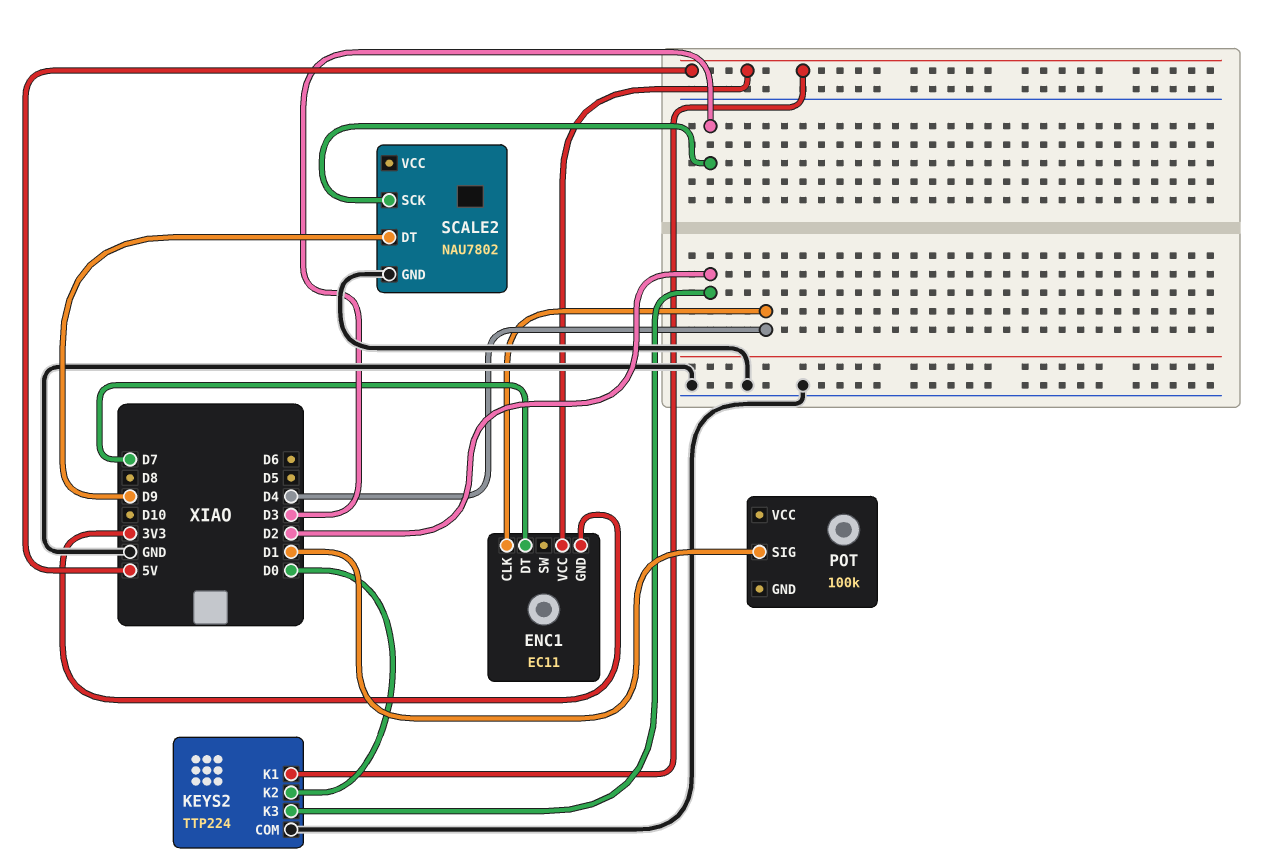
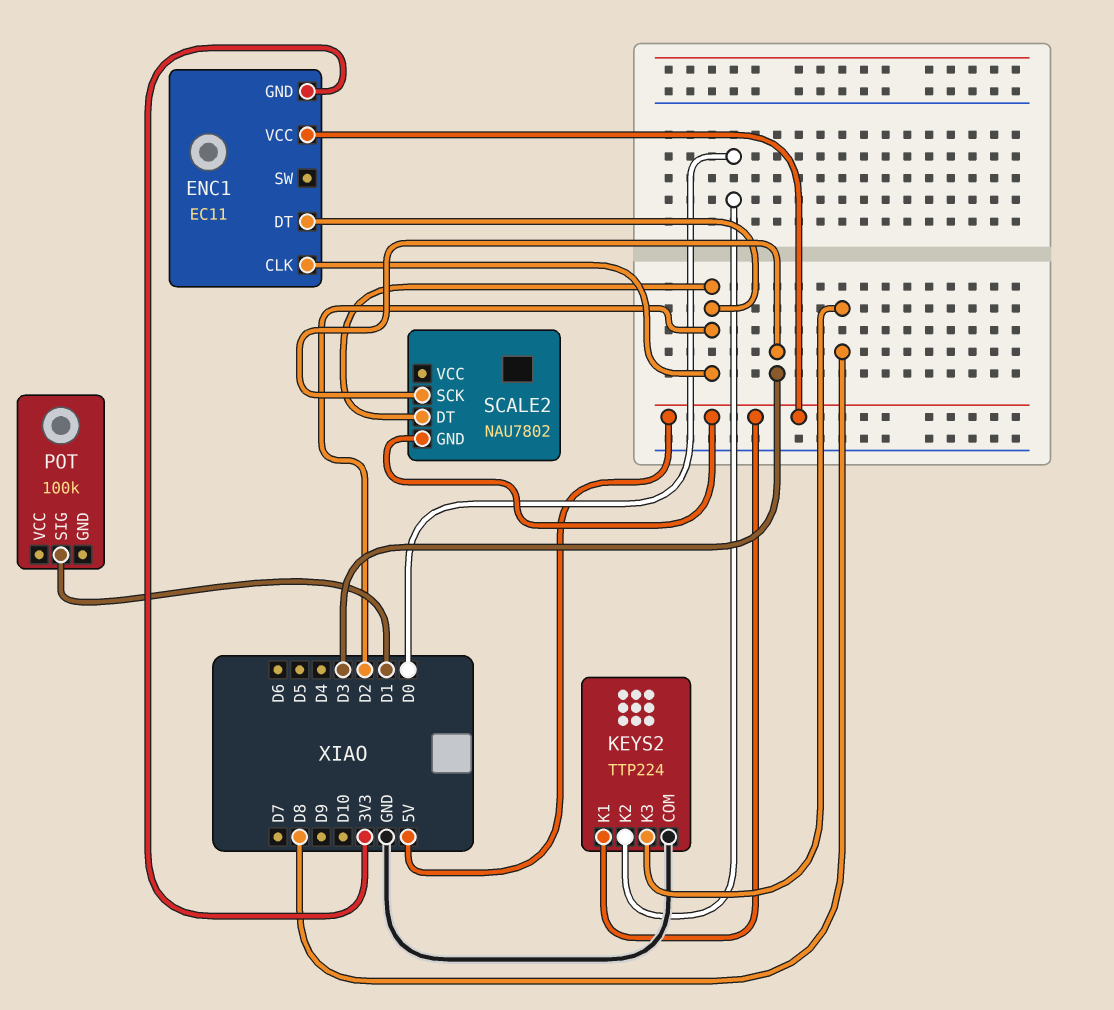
ENC1 pin CLK: D4 -> D2
ENC1 pin DT: D7 -> D2
KEYS2 pin K3: D2 -> D8
SCALE2 pin DT: D9 -> D2
SCALE2 pin GND: GND -> 5V

